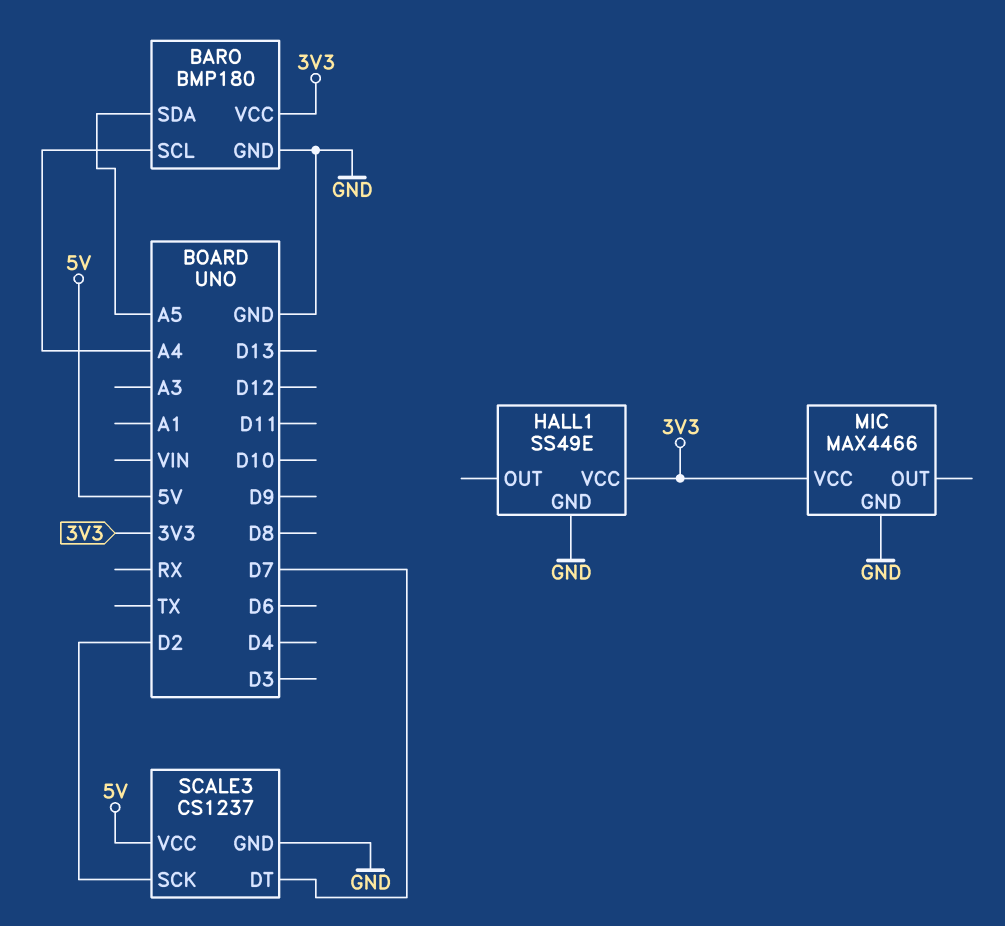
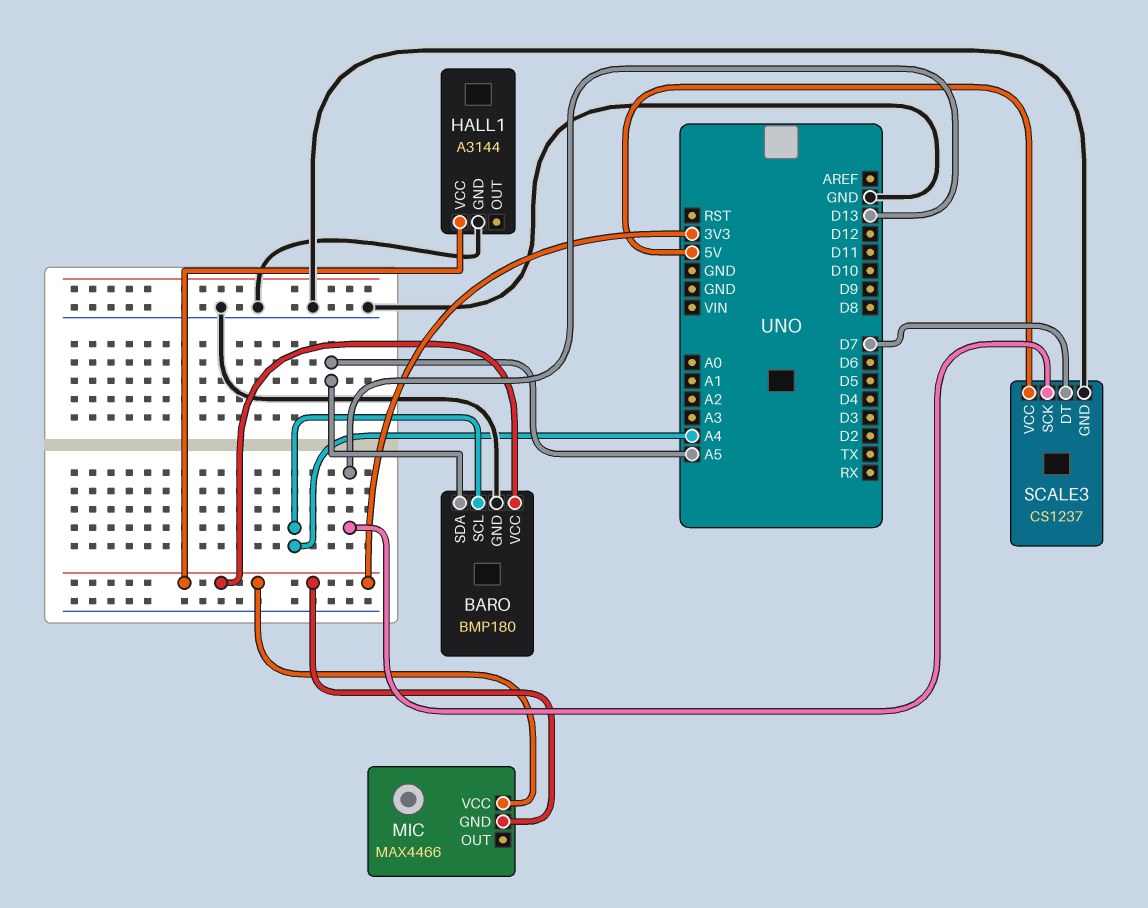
HALL1: SS49E -> A3144
MIC pin GND: GND -> 3V3
SCALE3 pin SCK: D2 -> D13

